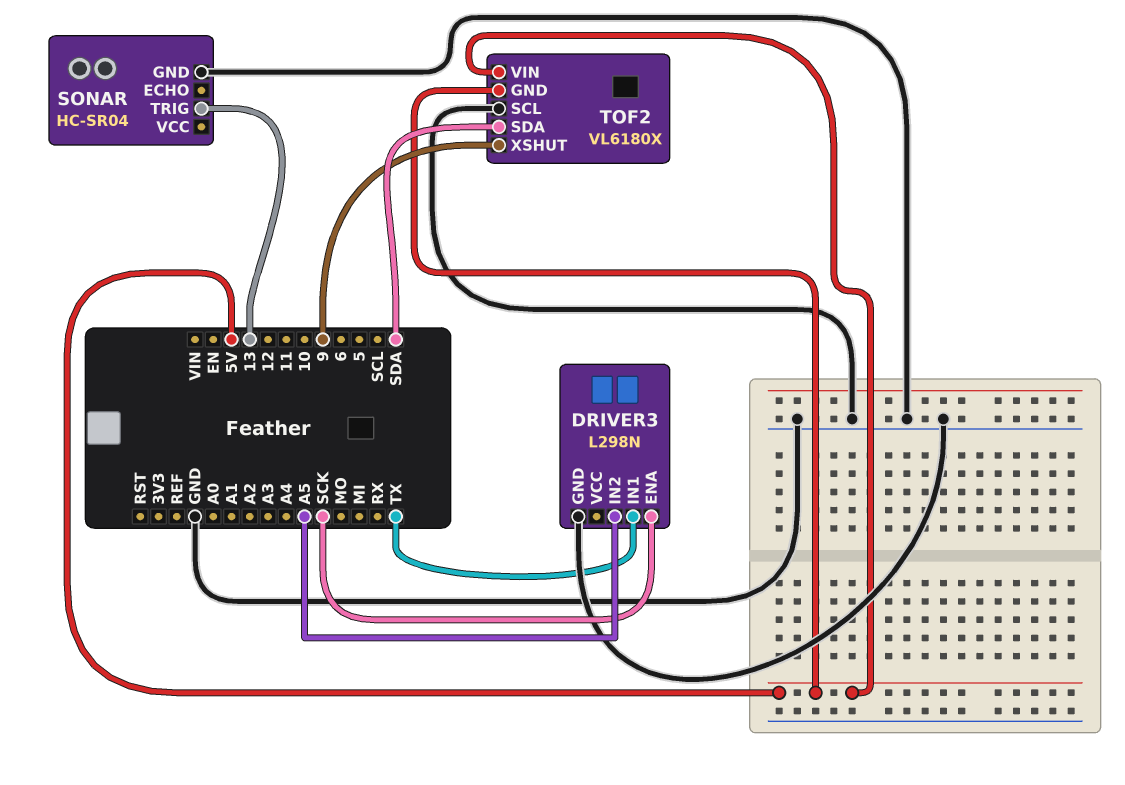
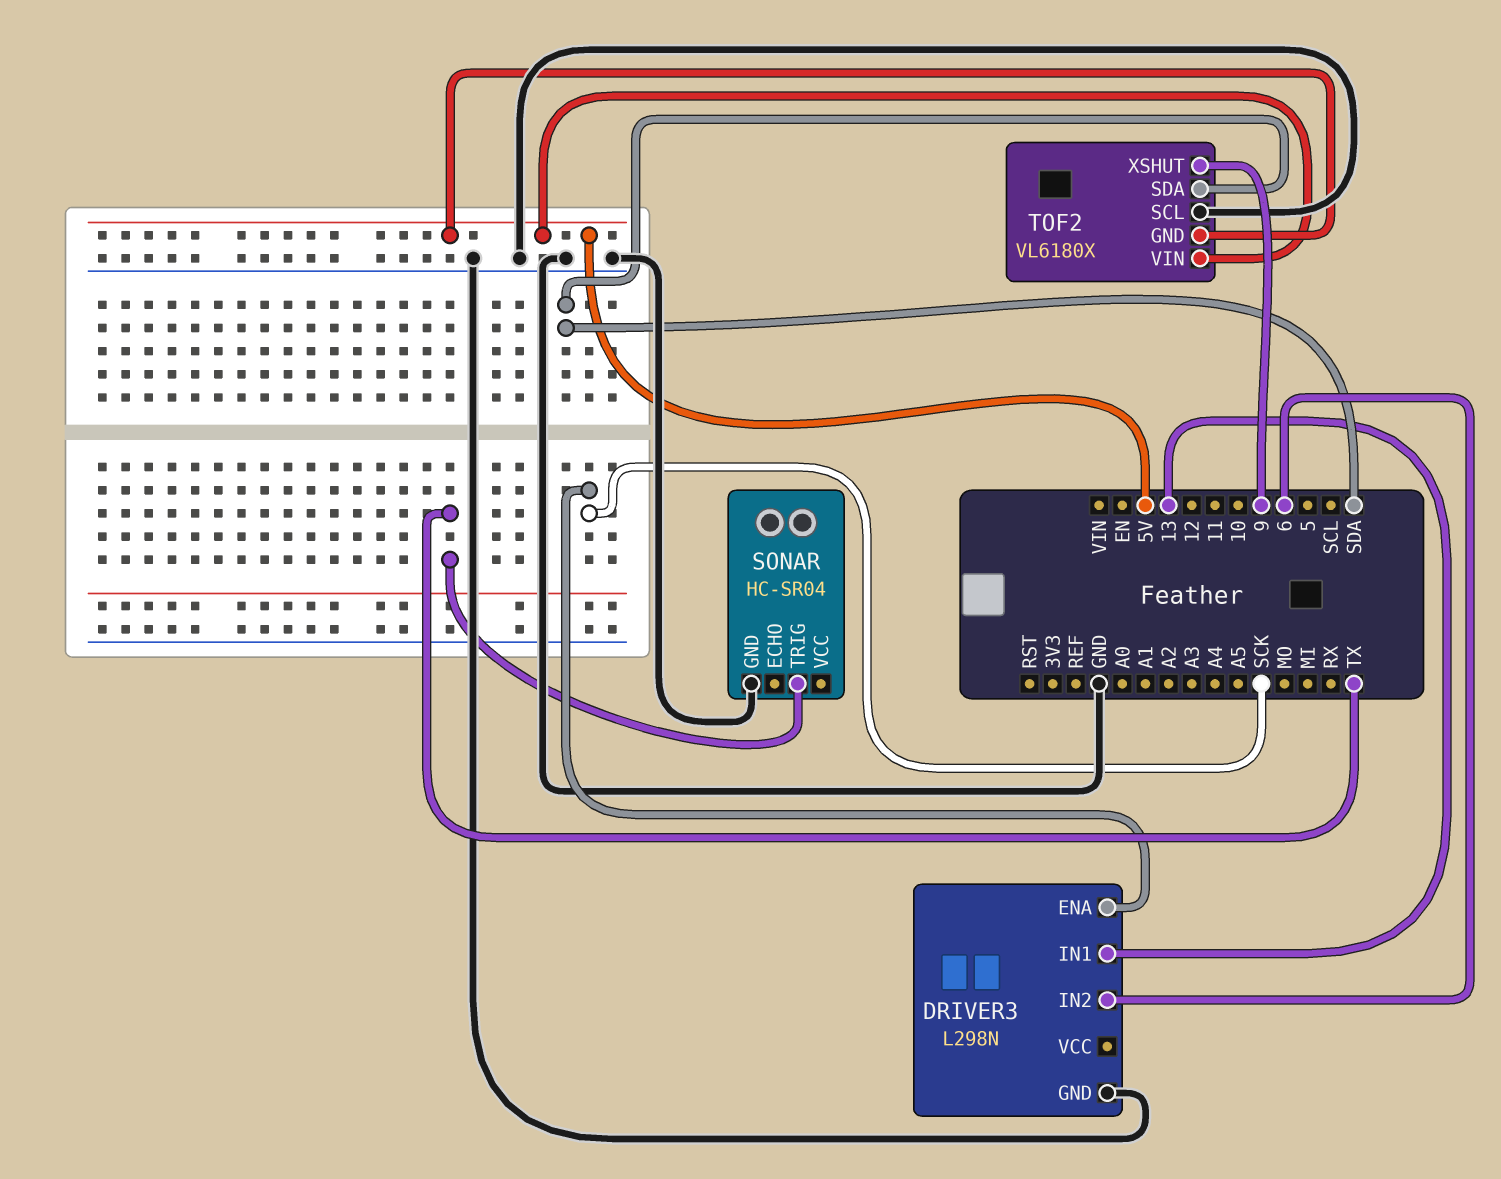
DRIVER3 pin IN1: TX -> 13
DRIVER3 pin IN2: A5 -> 6
SONAR pin TRIG: 13 -> TX

